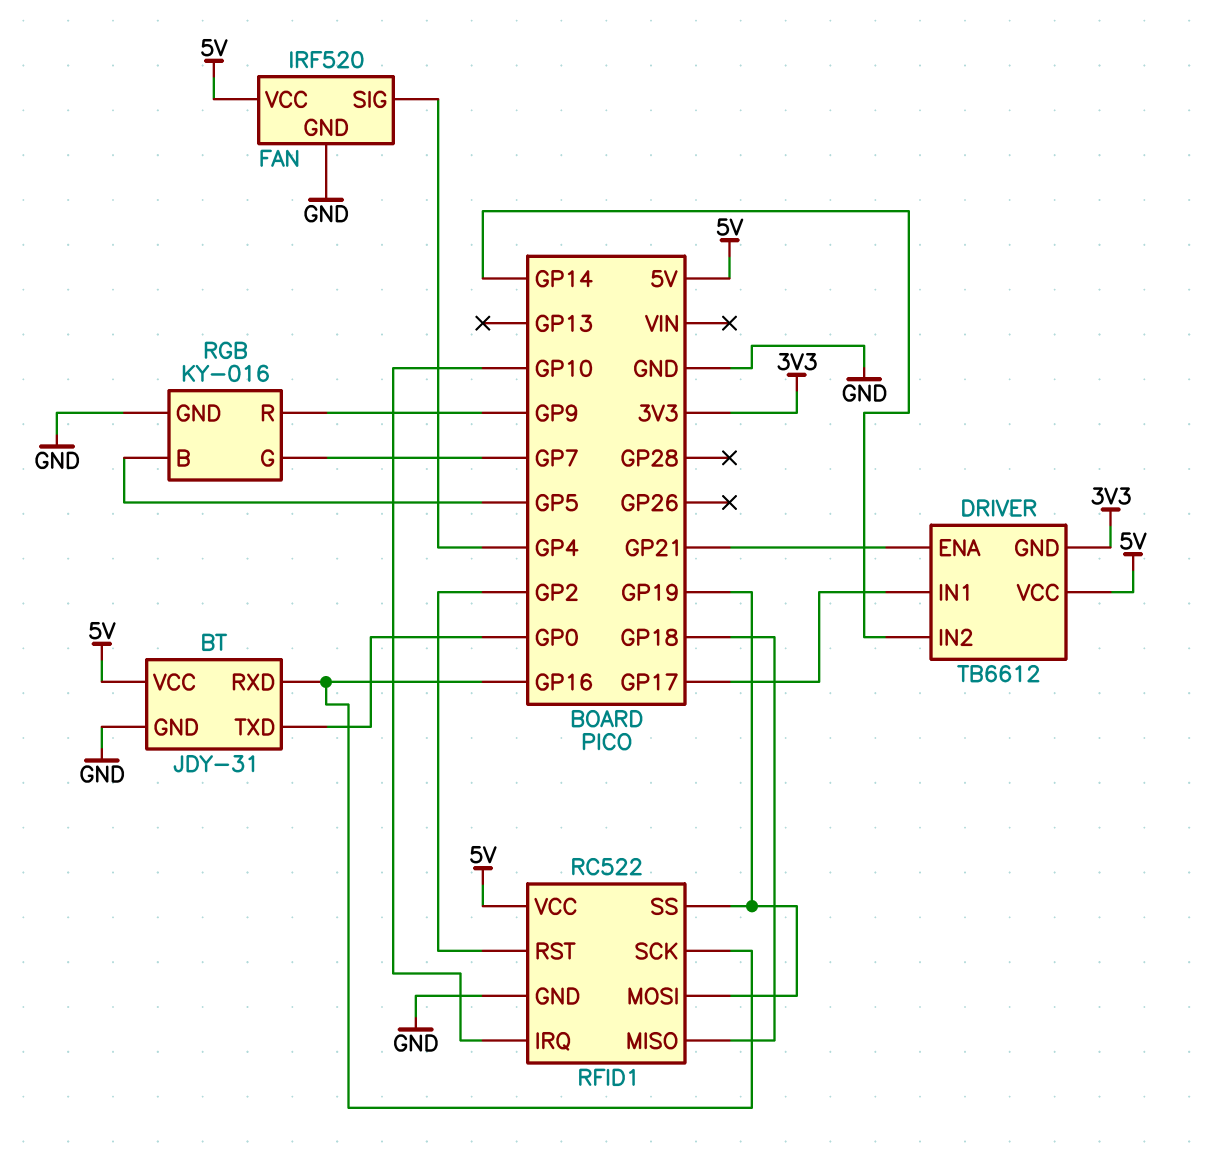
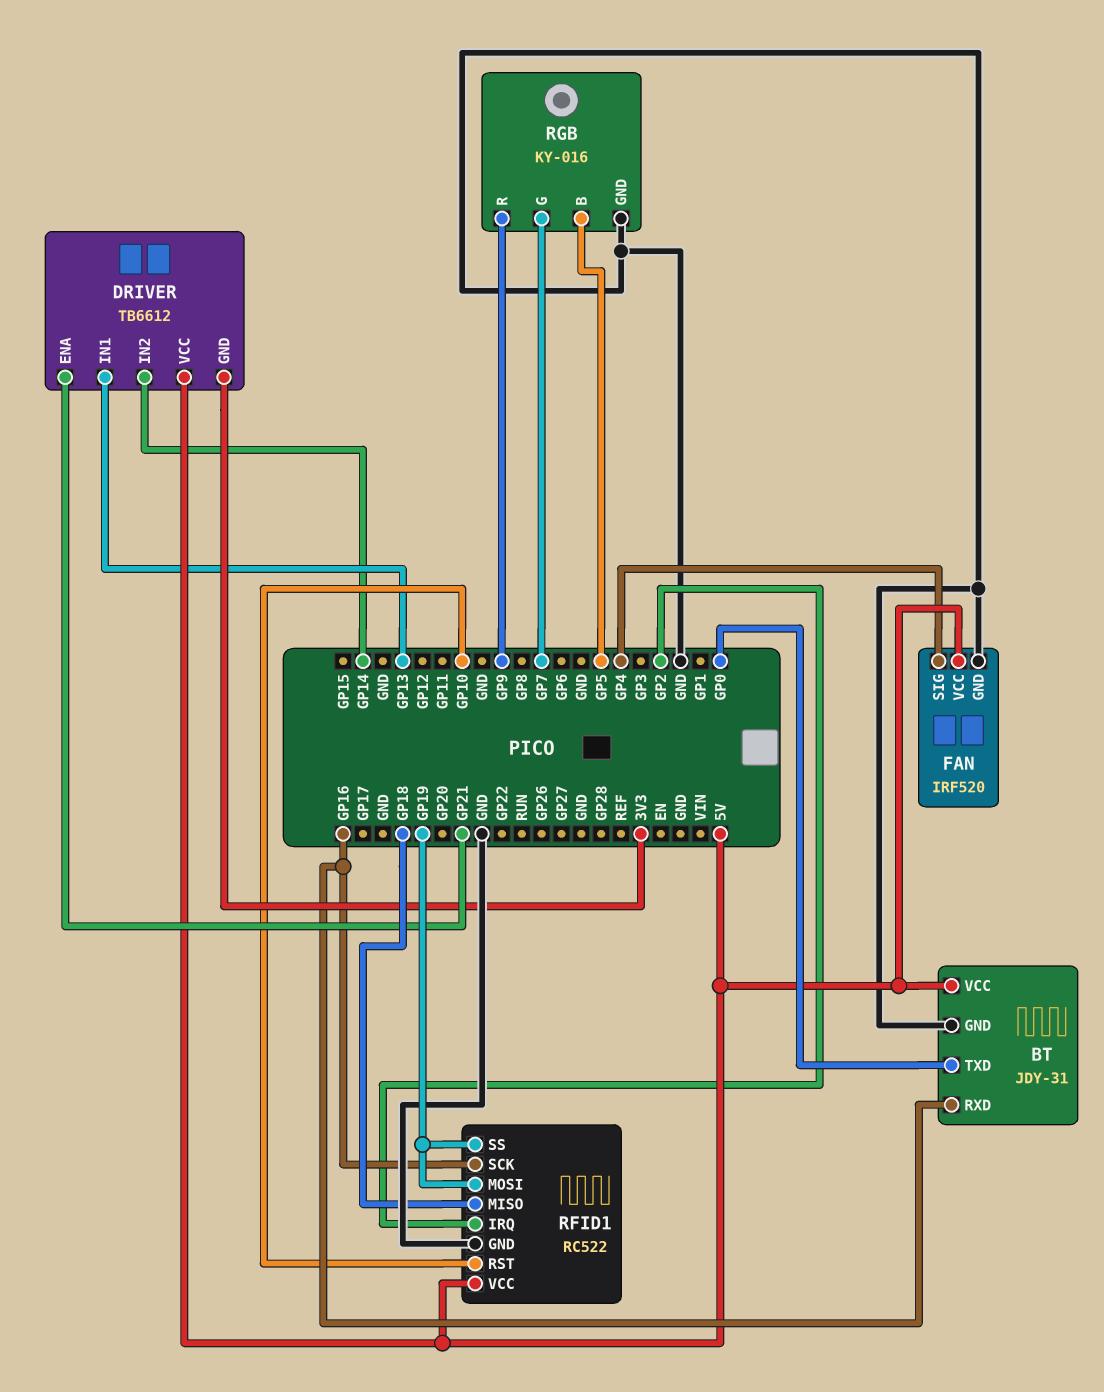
DRIVER pin IN1: GP17 -> GP13
RFID1 pin IRQ: GP10 -> GP2
RFID1 pin RST: GP2 -> GP10

